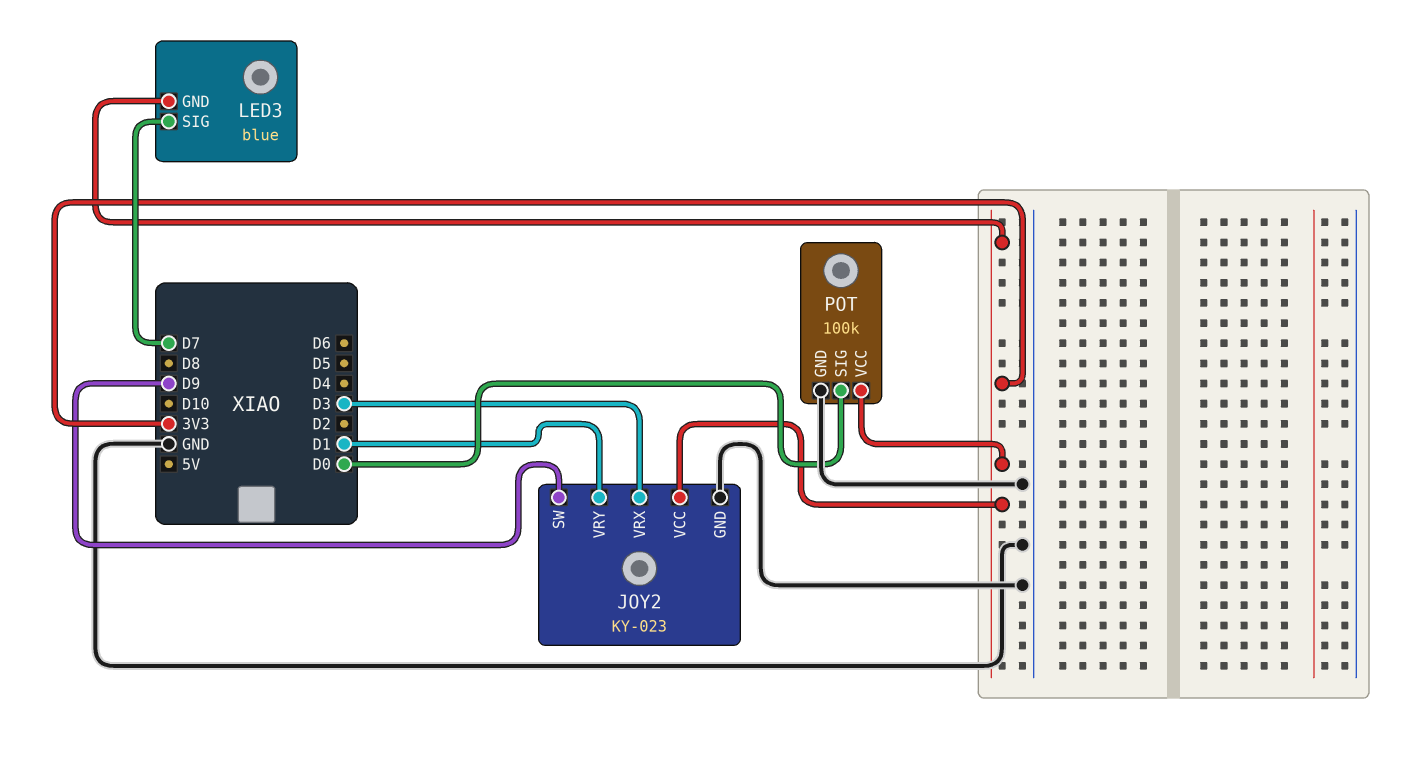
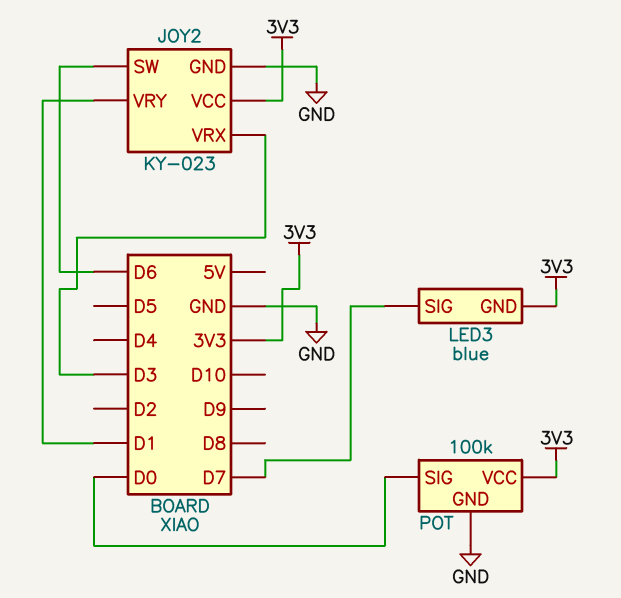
JOY2 pin SW: D9 -> D6

